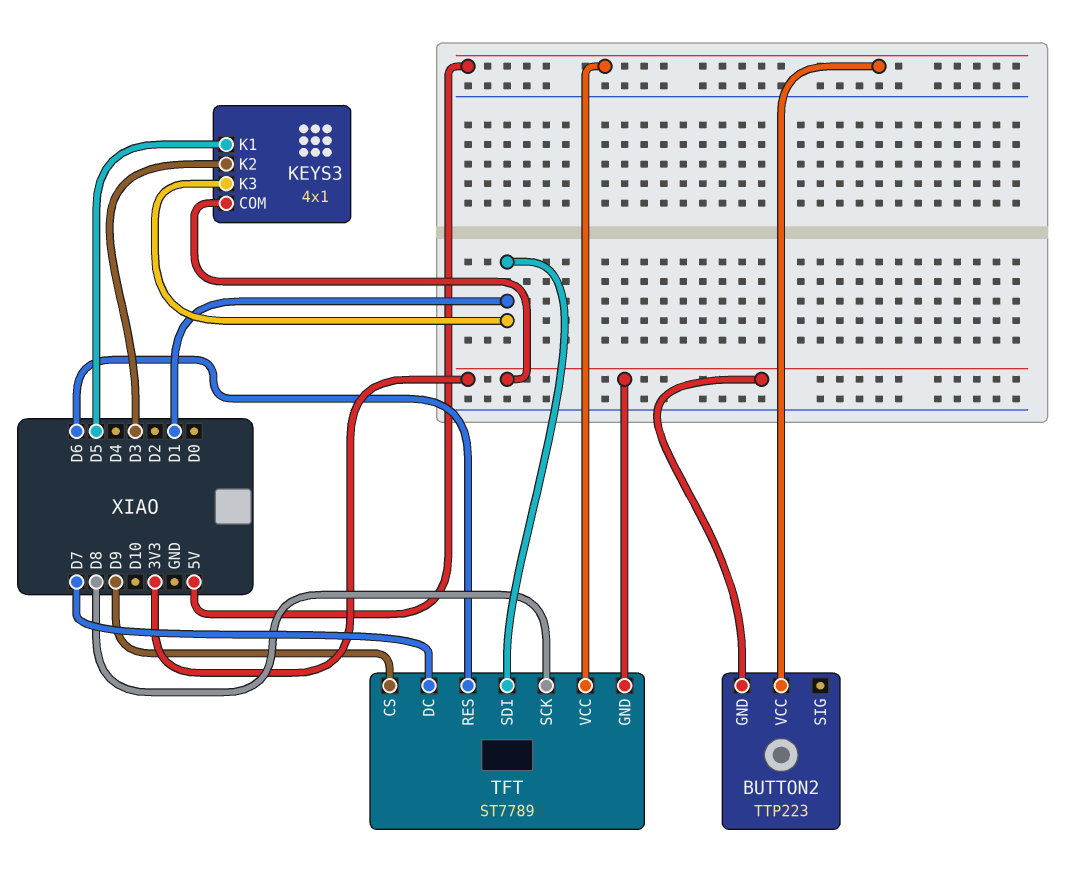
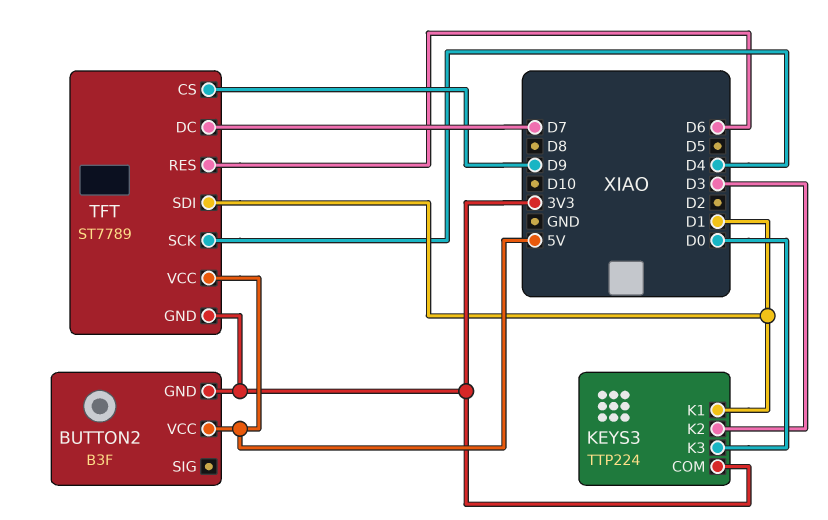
BUTTON2: TTP223 -> B3F
KEYS3: 4x1 -> TTP224
KEYS3 pin K1: D5 -> D1
KEYS3 pin K3: D1 -> D0
TFT pin SCK: D8 -> D4

